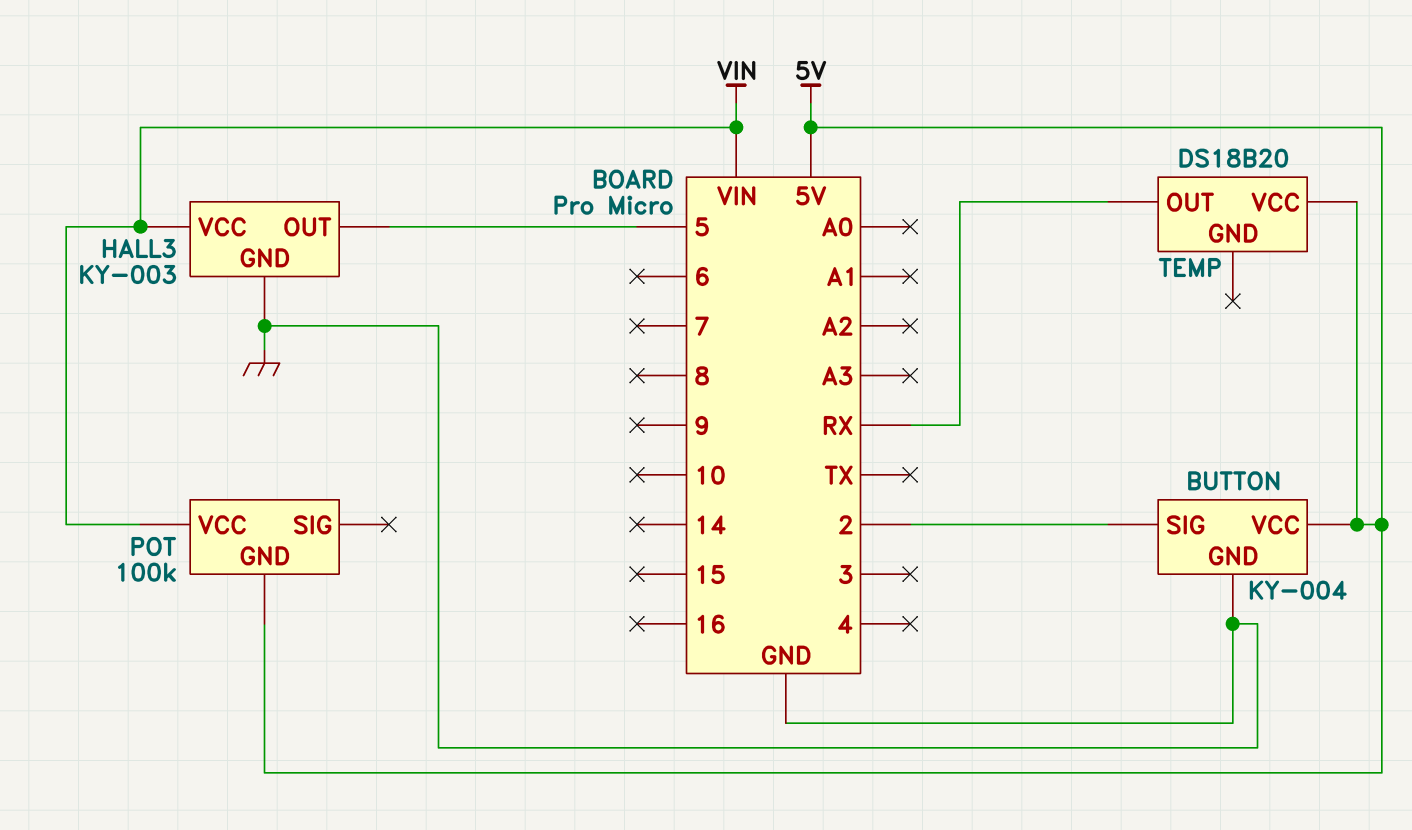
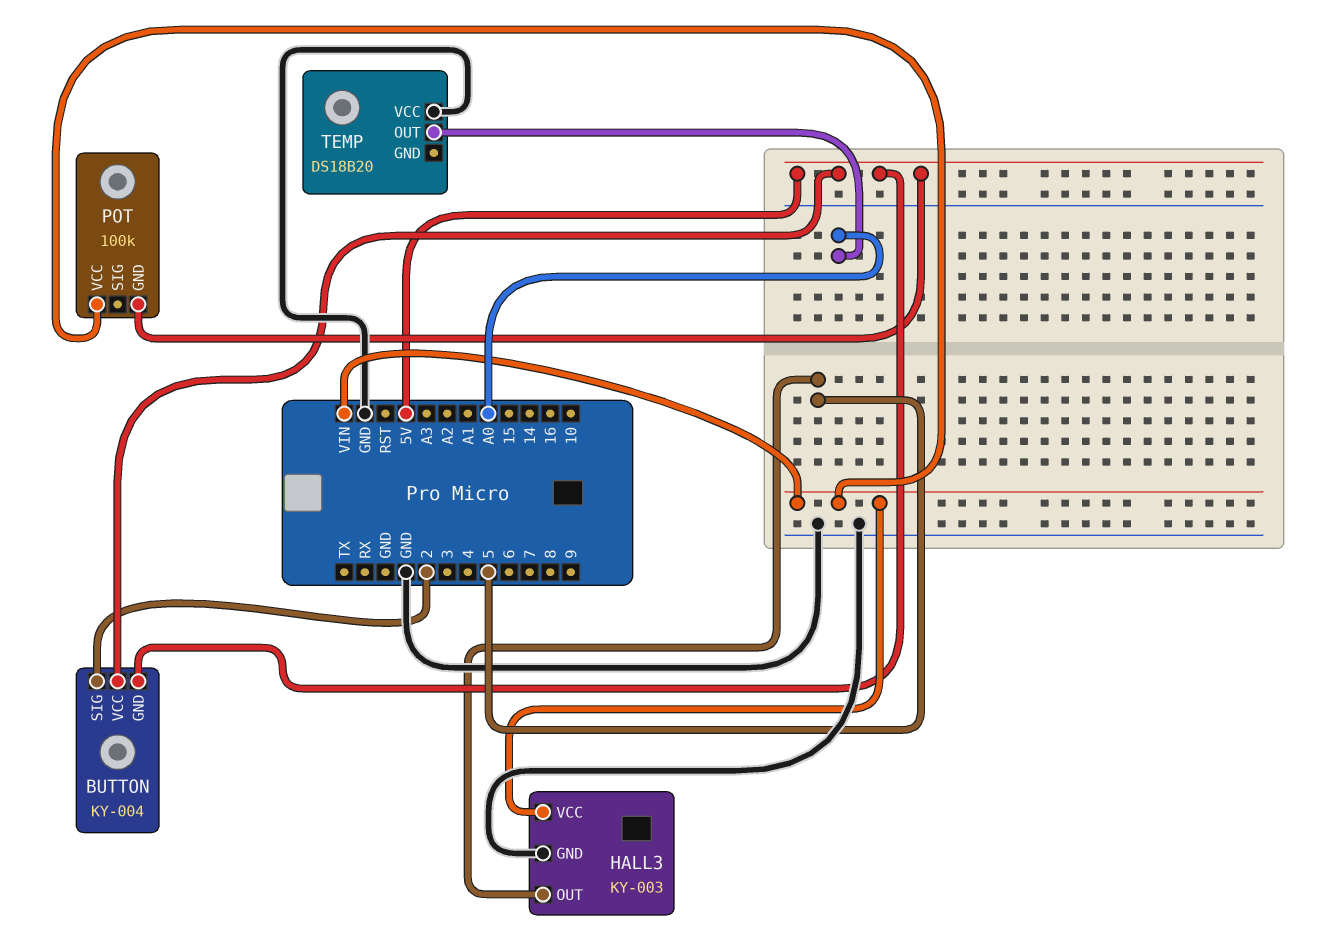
BUTTON pin GND: GND -> 5V
TEMP pin OUT: RX -> A0
TEMP pin VCC: 5V -> GND

